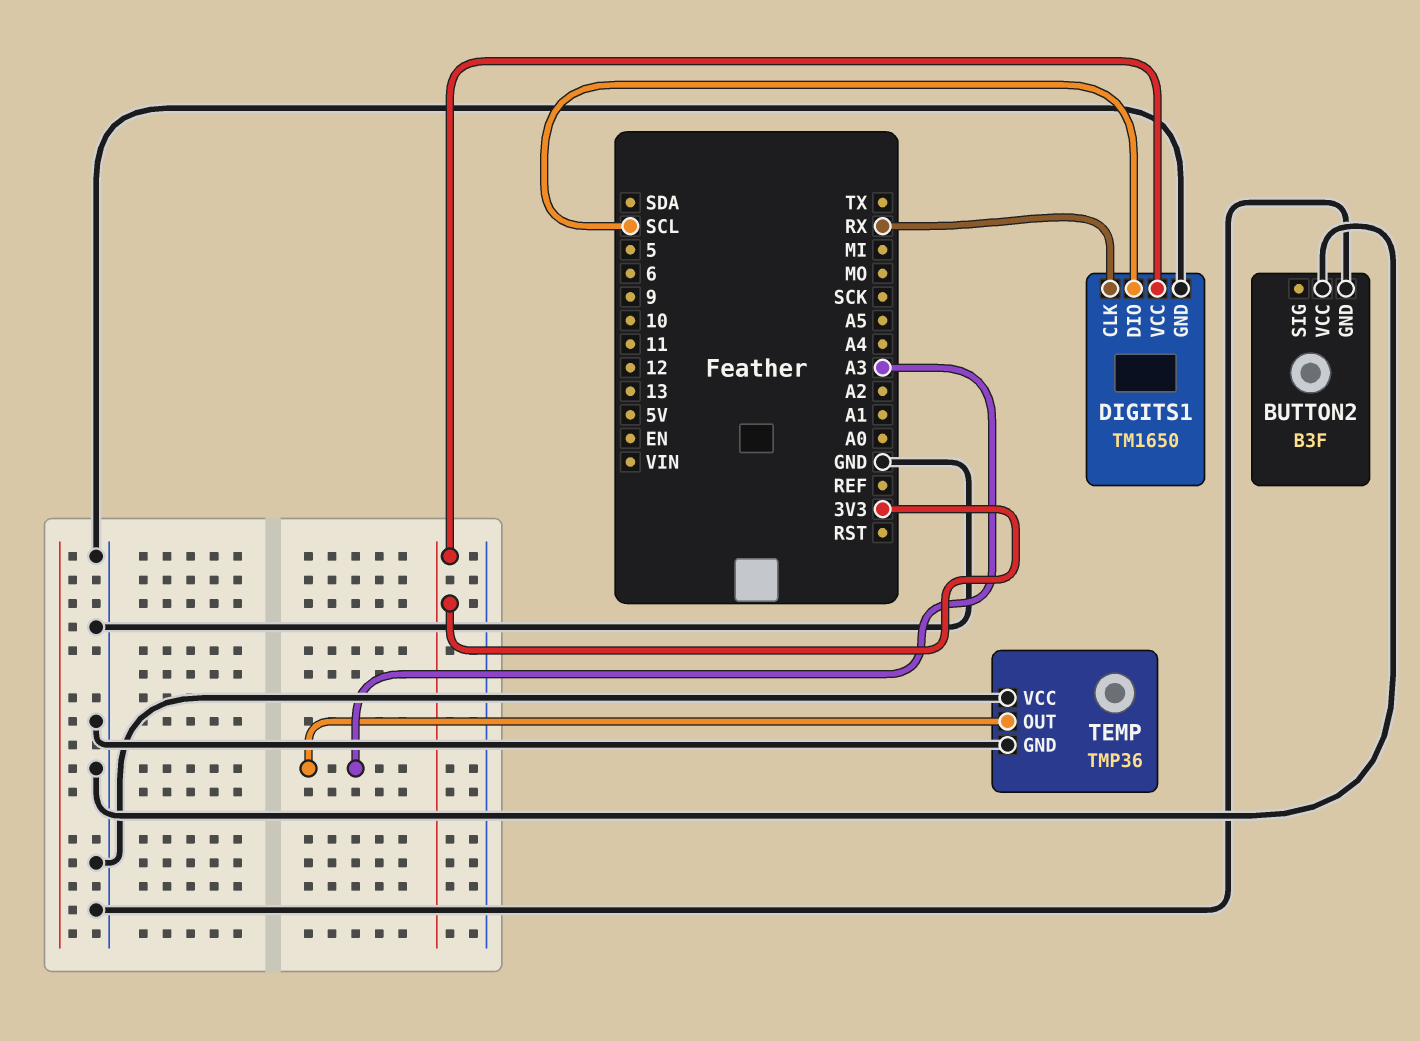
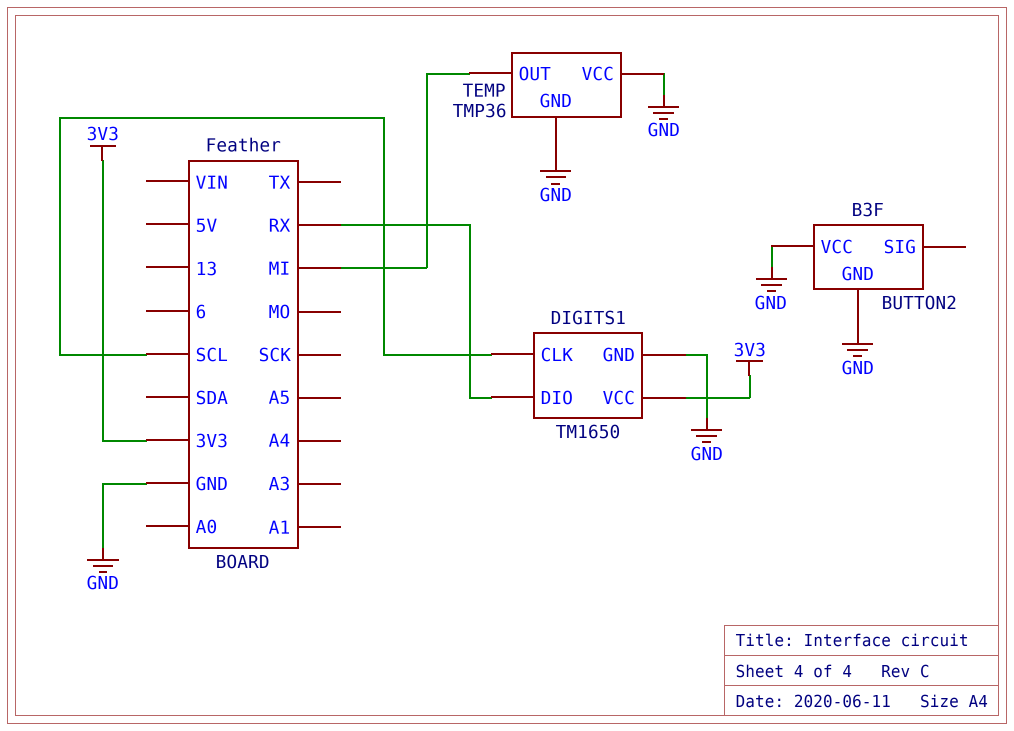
DIGITS1 pin CLK: RX -> SCL
DIGITS1 pin DIO: SCL -> RX
TEMP pin OUT: A3 -> MI

